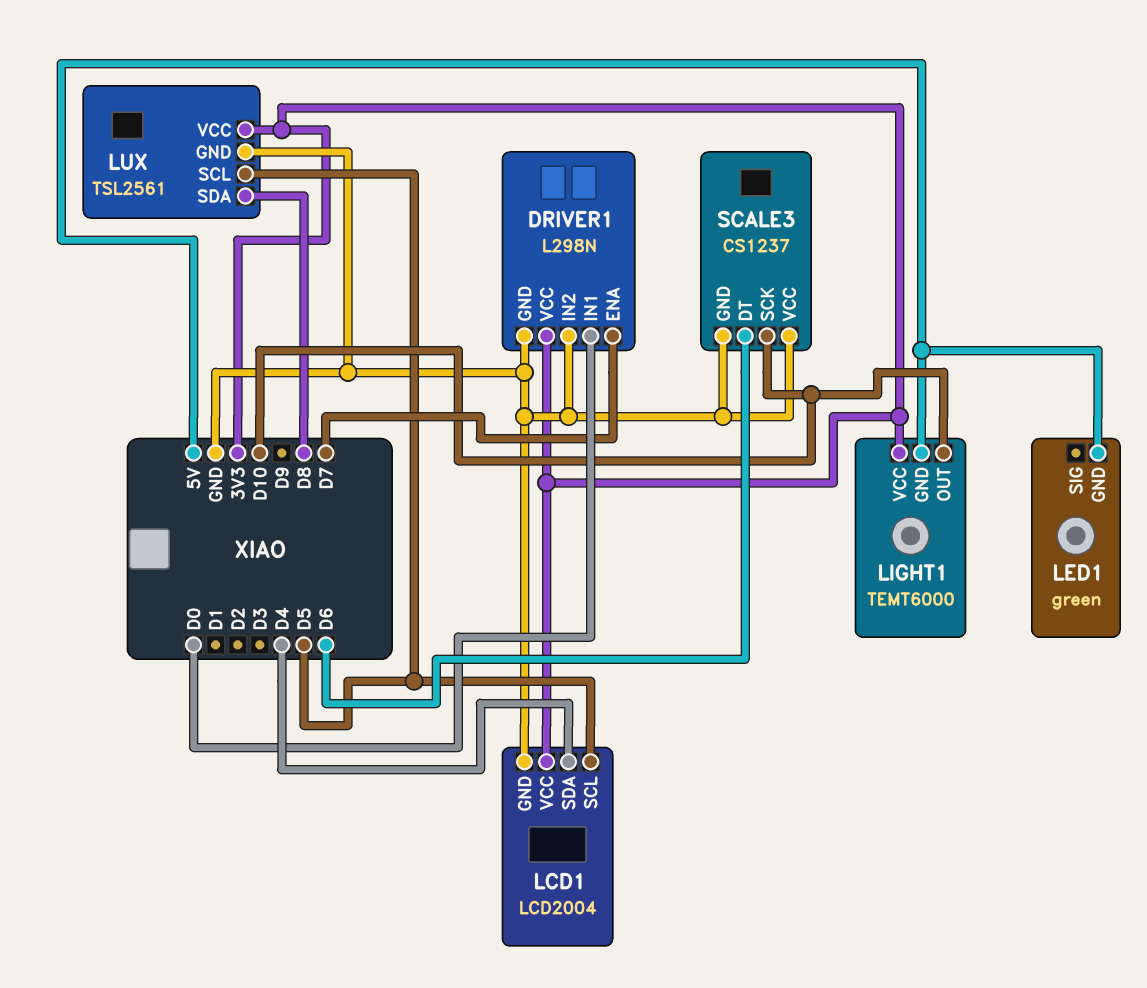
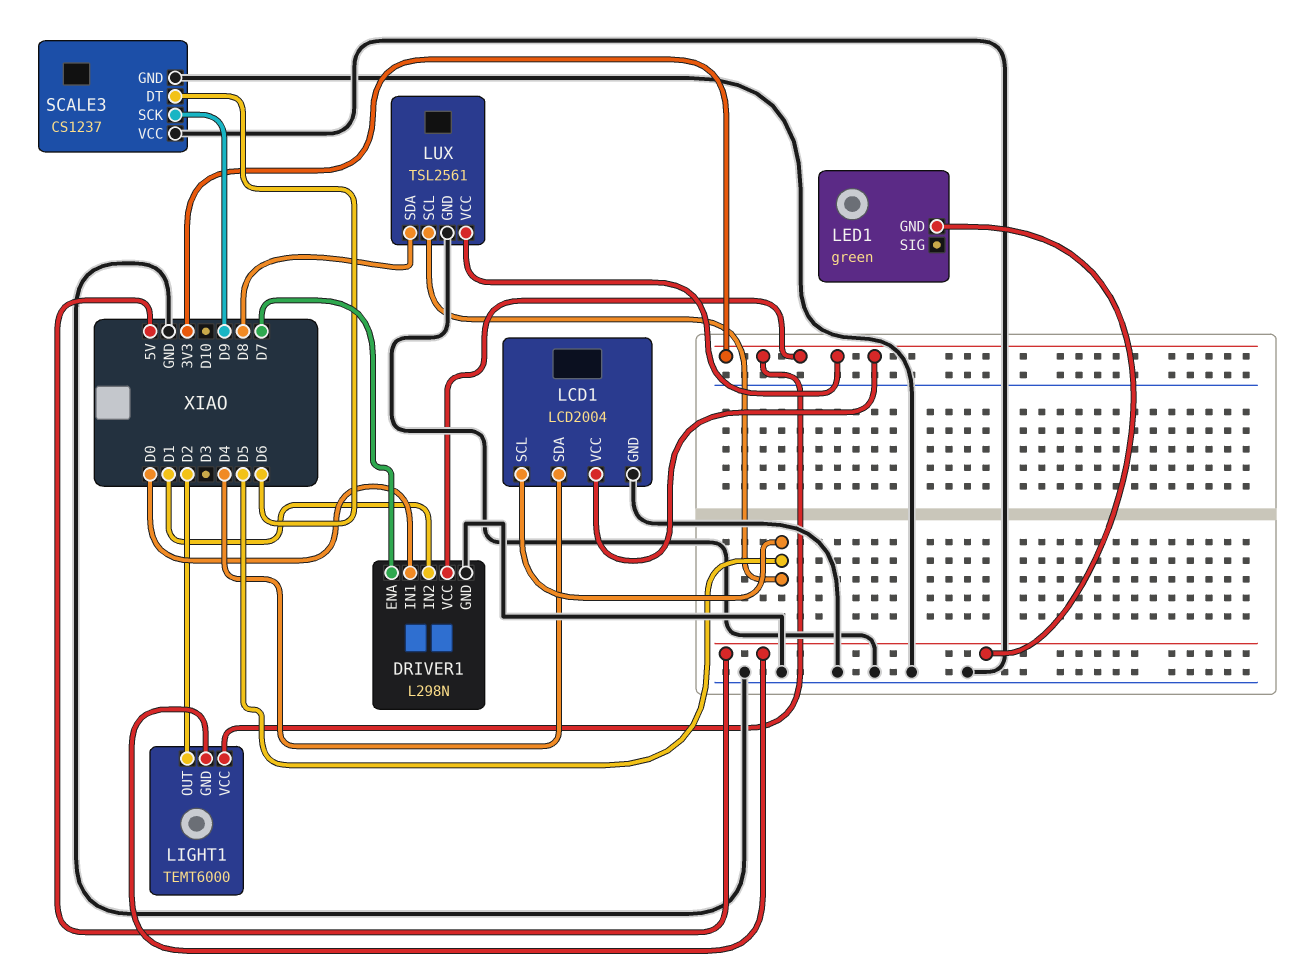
DRIVER1 pin IN2: GND -> D1
LIGHT1 pin OUT: D10 -> D2
SCALE3 pin SCK: D10 -> D9

